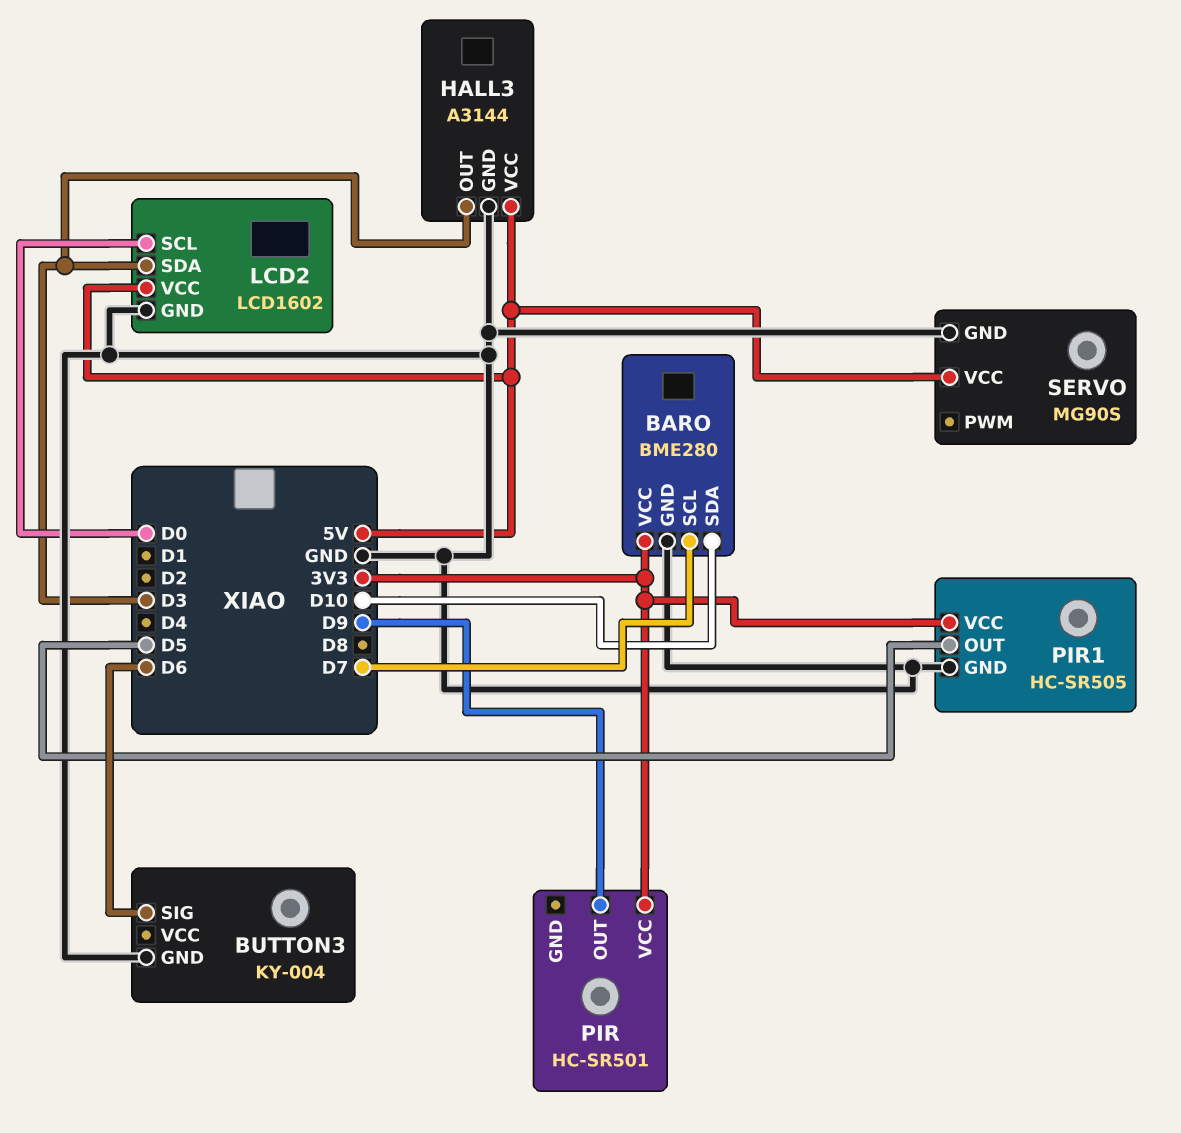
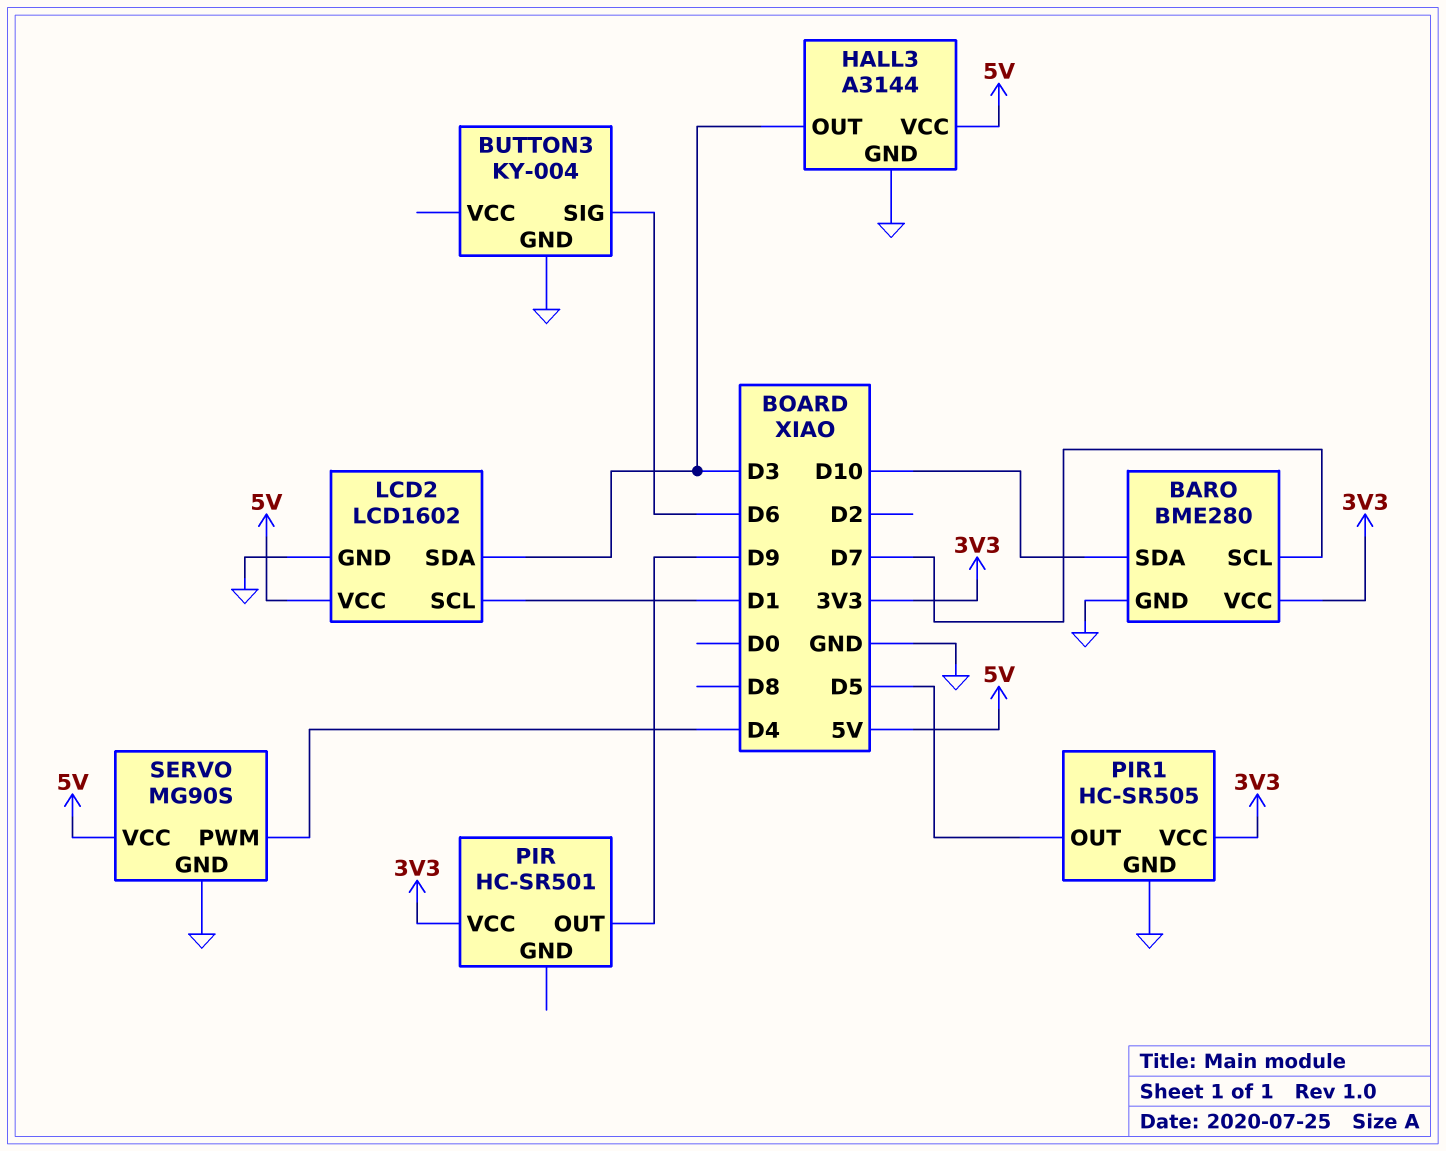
LCD2 pin SCL: D0 -> D1
SERVO pin PWM: none -> D4

